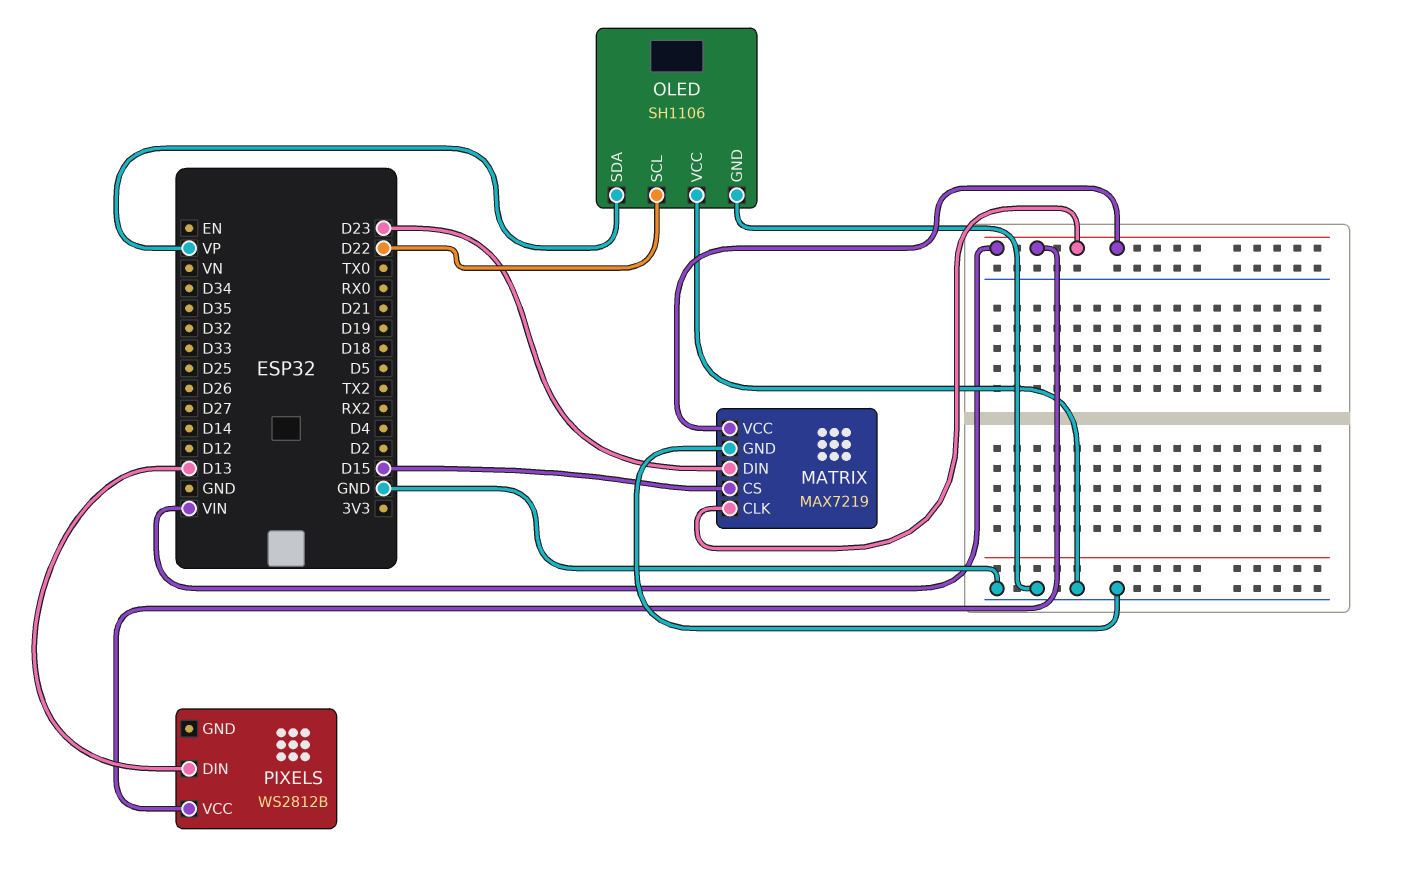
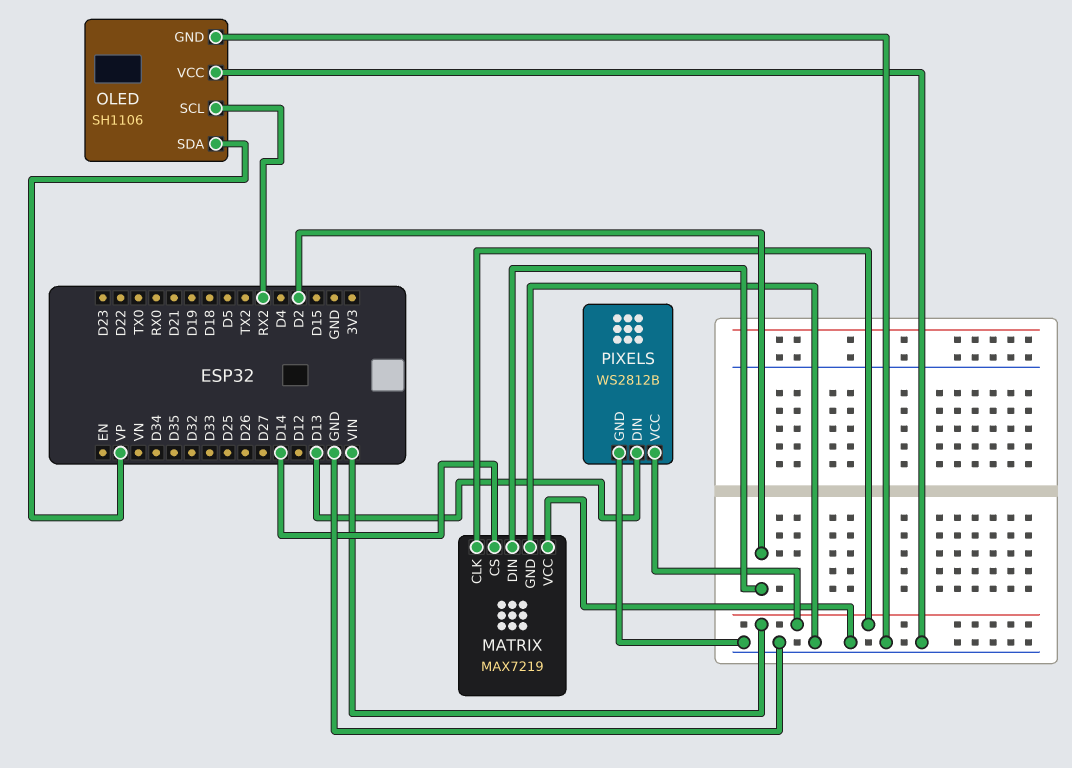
MATRIX pin CS: D15 -> D14
MATRIX pin DIN: D23 -> D2
MATRIX pin VCC: VIN -> GND
OLED pin SCL: D22 -> RX2
PIXELS pin GND: none -> GND

